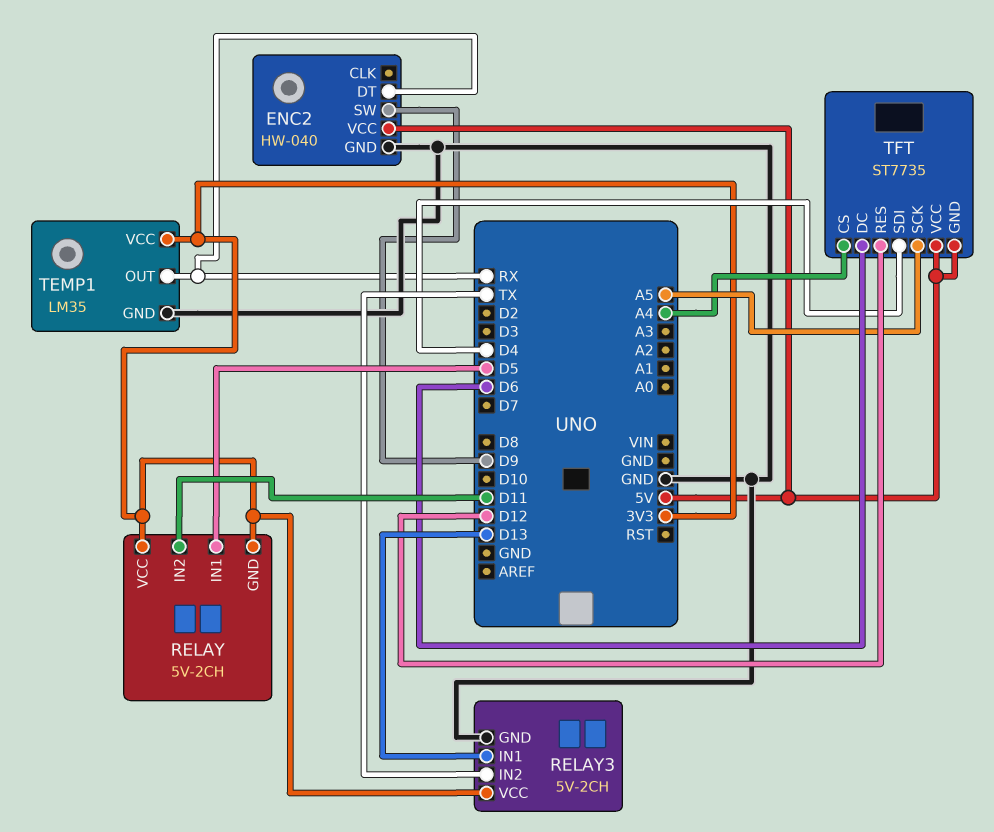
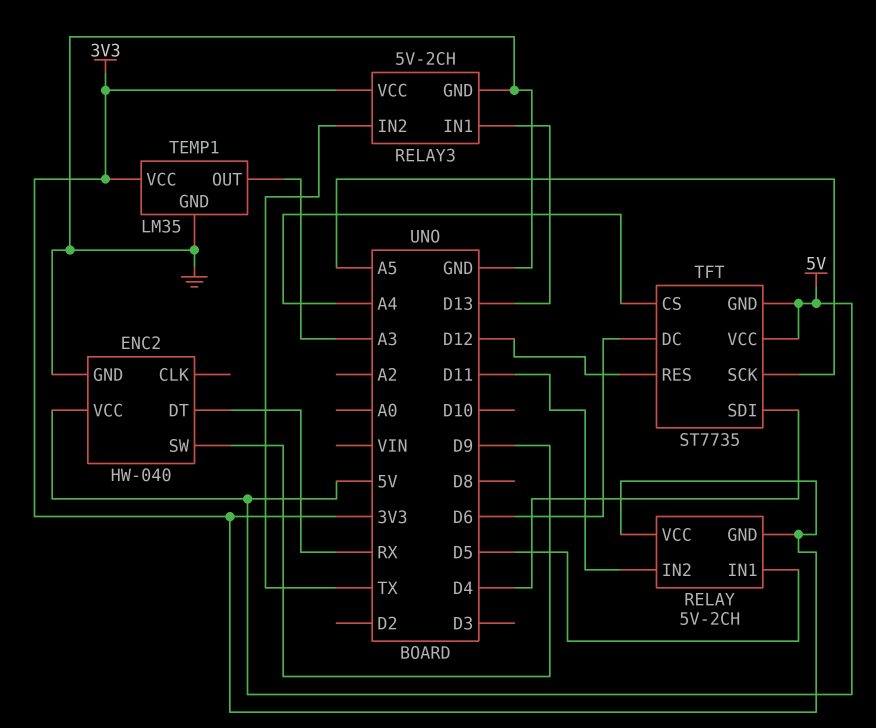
TEMP1 pin OUT: RX -> A3

